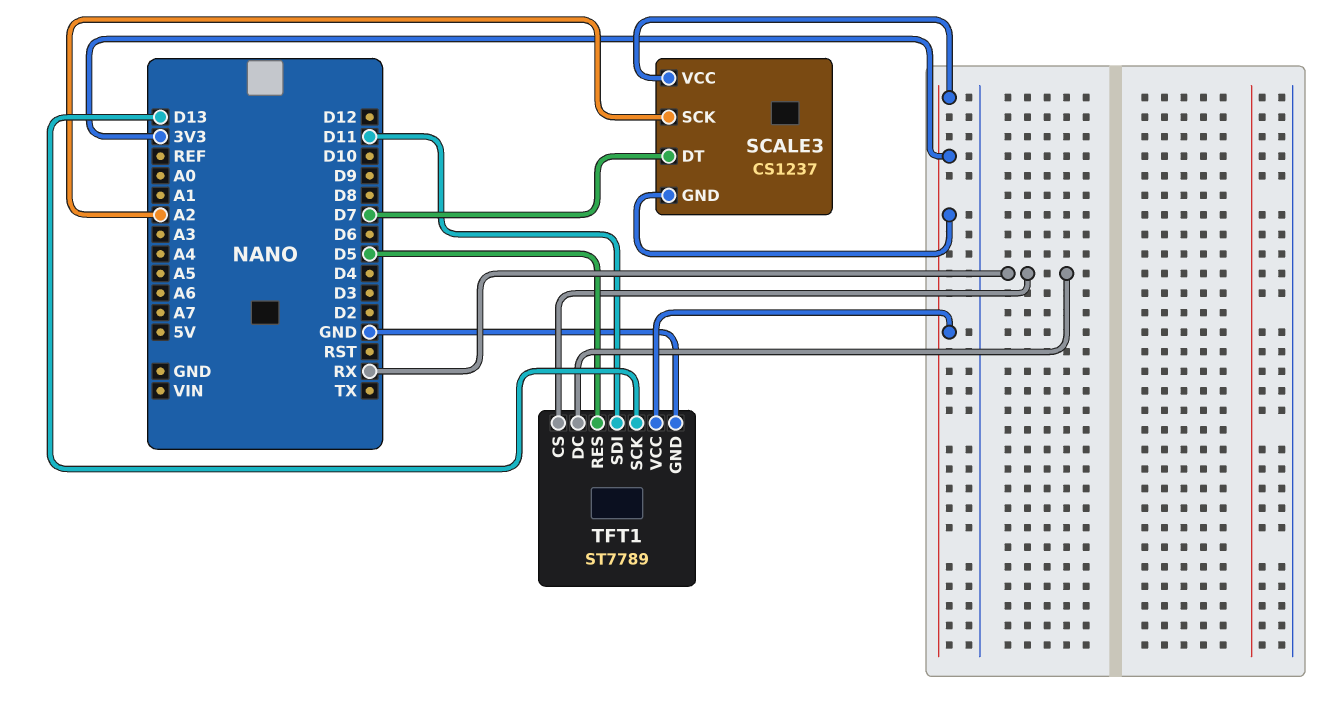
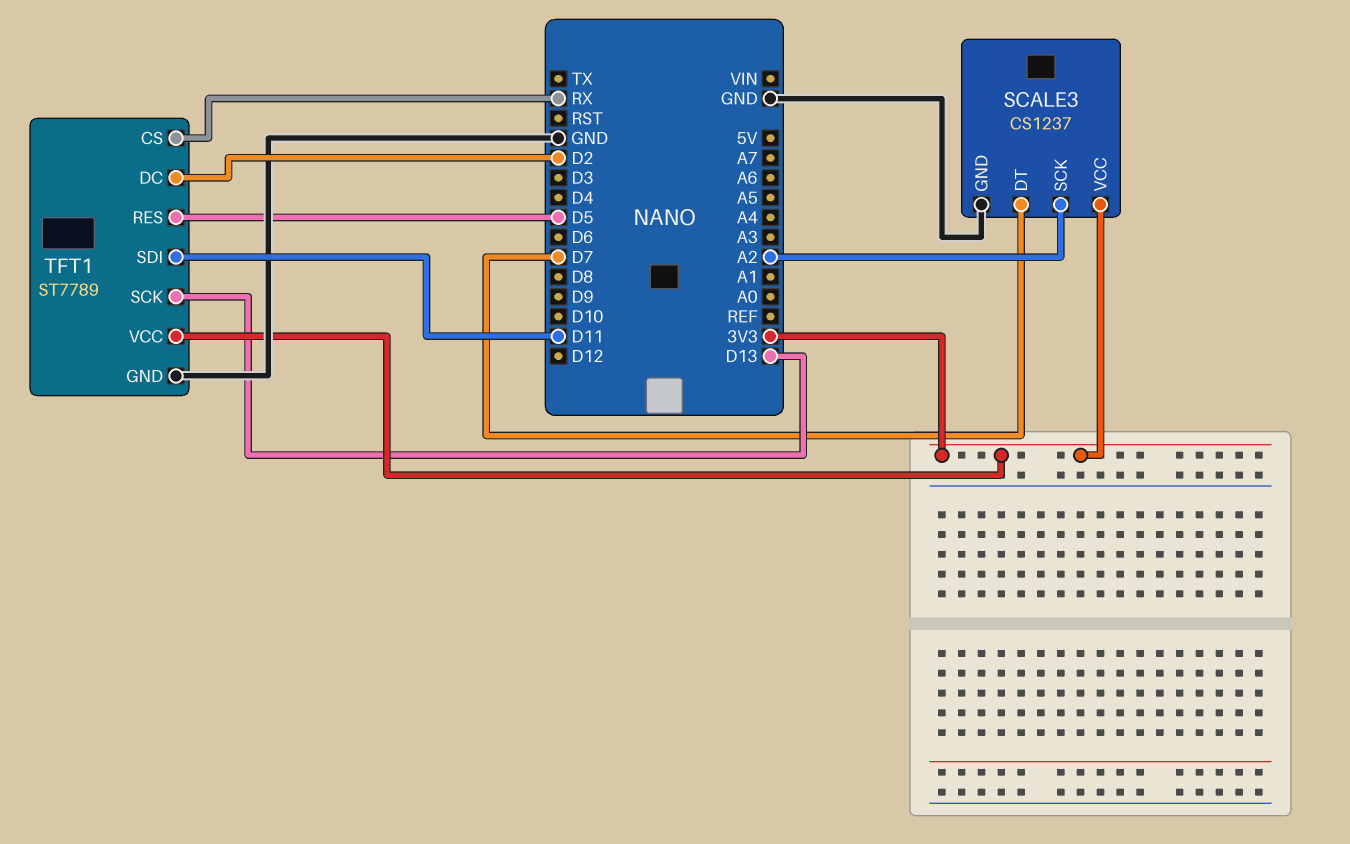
SCALE3 pin GND: 3V3 -> GND
TFT1 pin DC: RX -> D2

